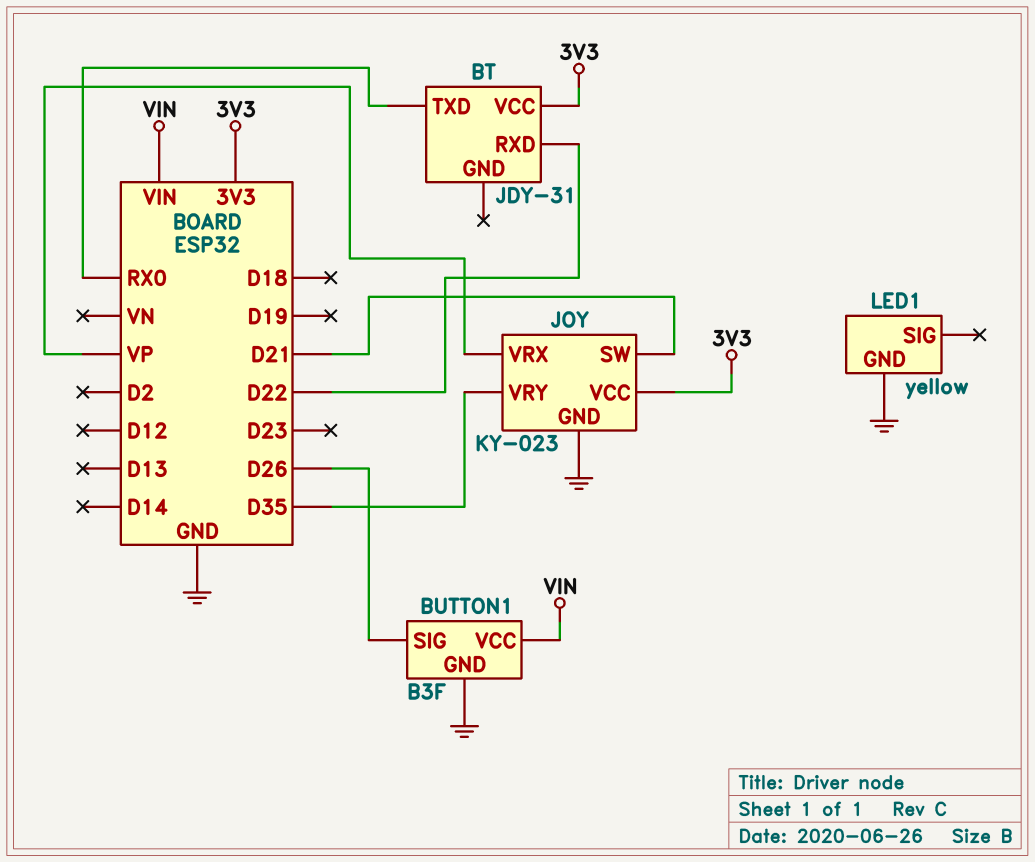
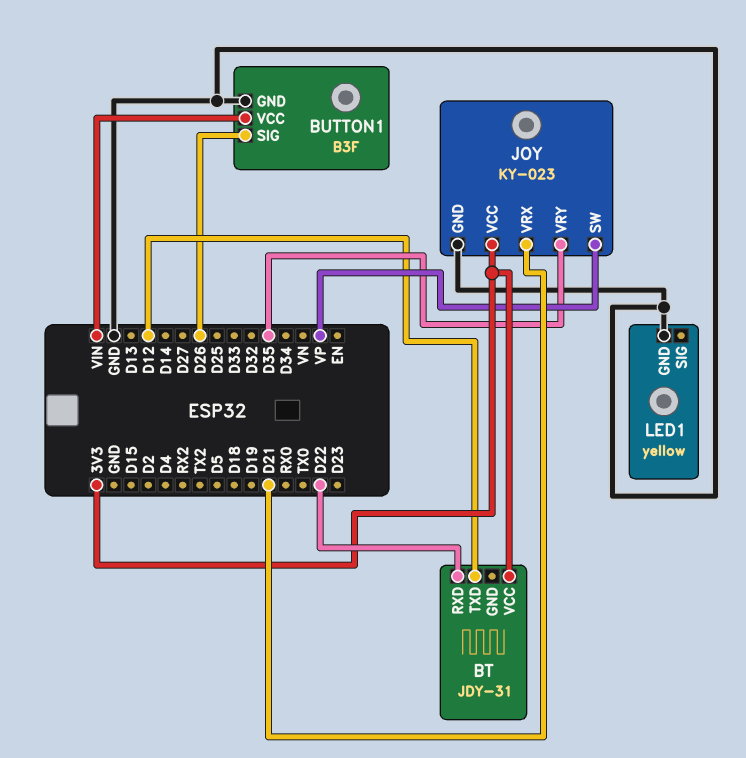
BT pin TXD: RX0 -> D12
JOY pin SW: D21 -> VP
JOY pin VRX: VP -> D21

